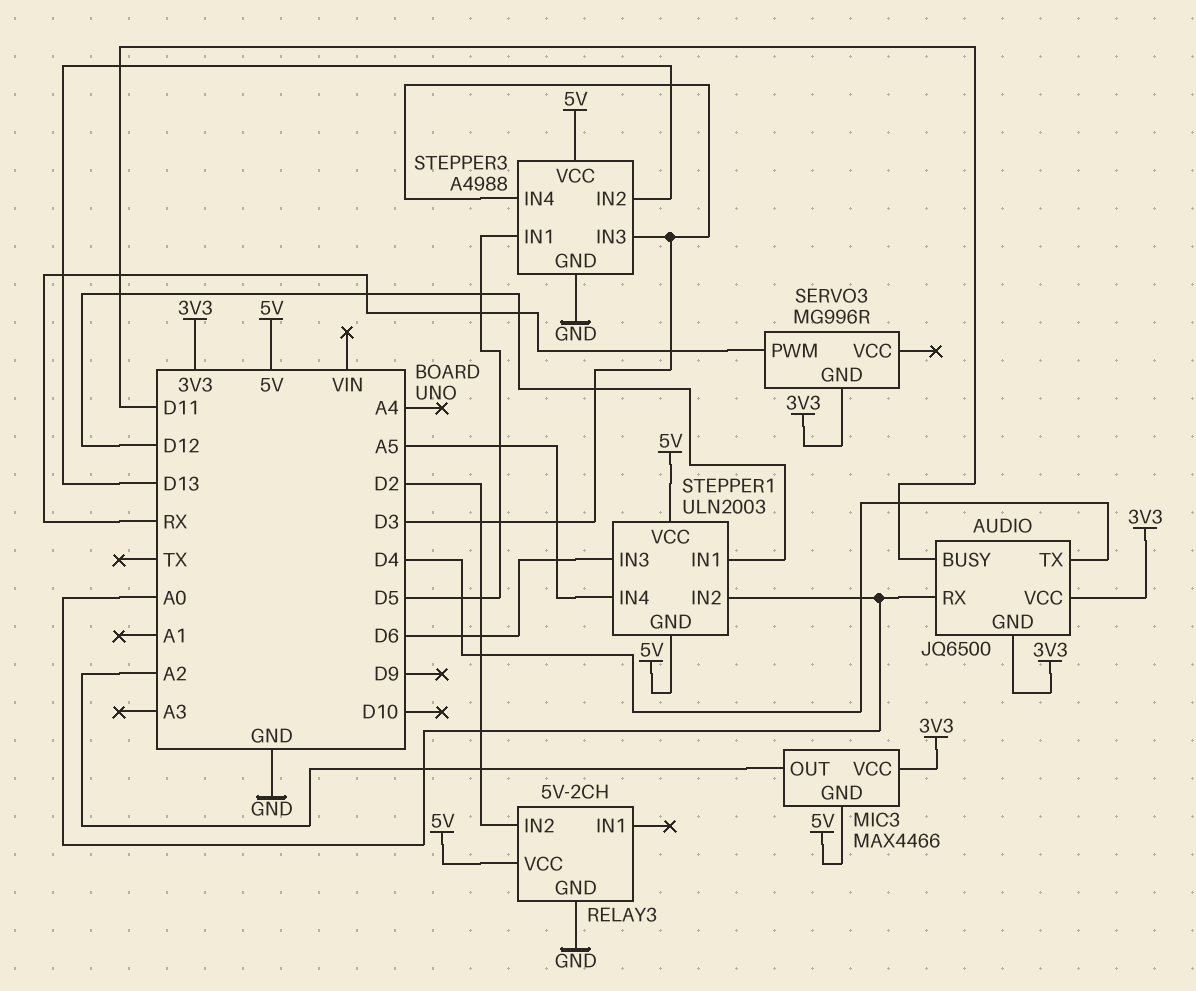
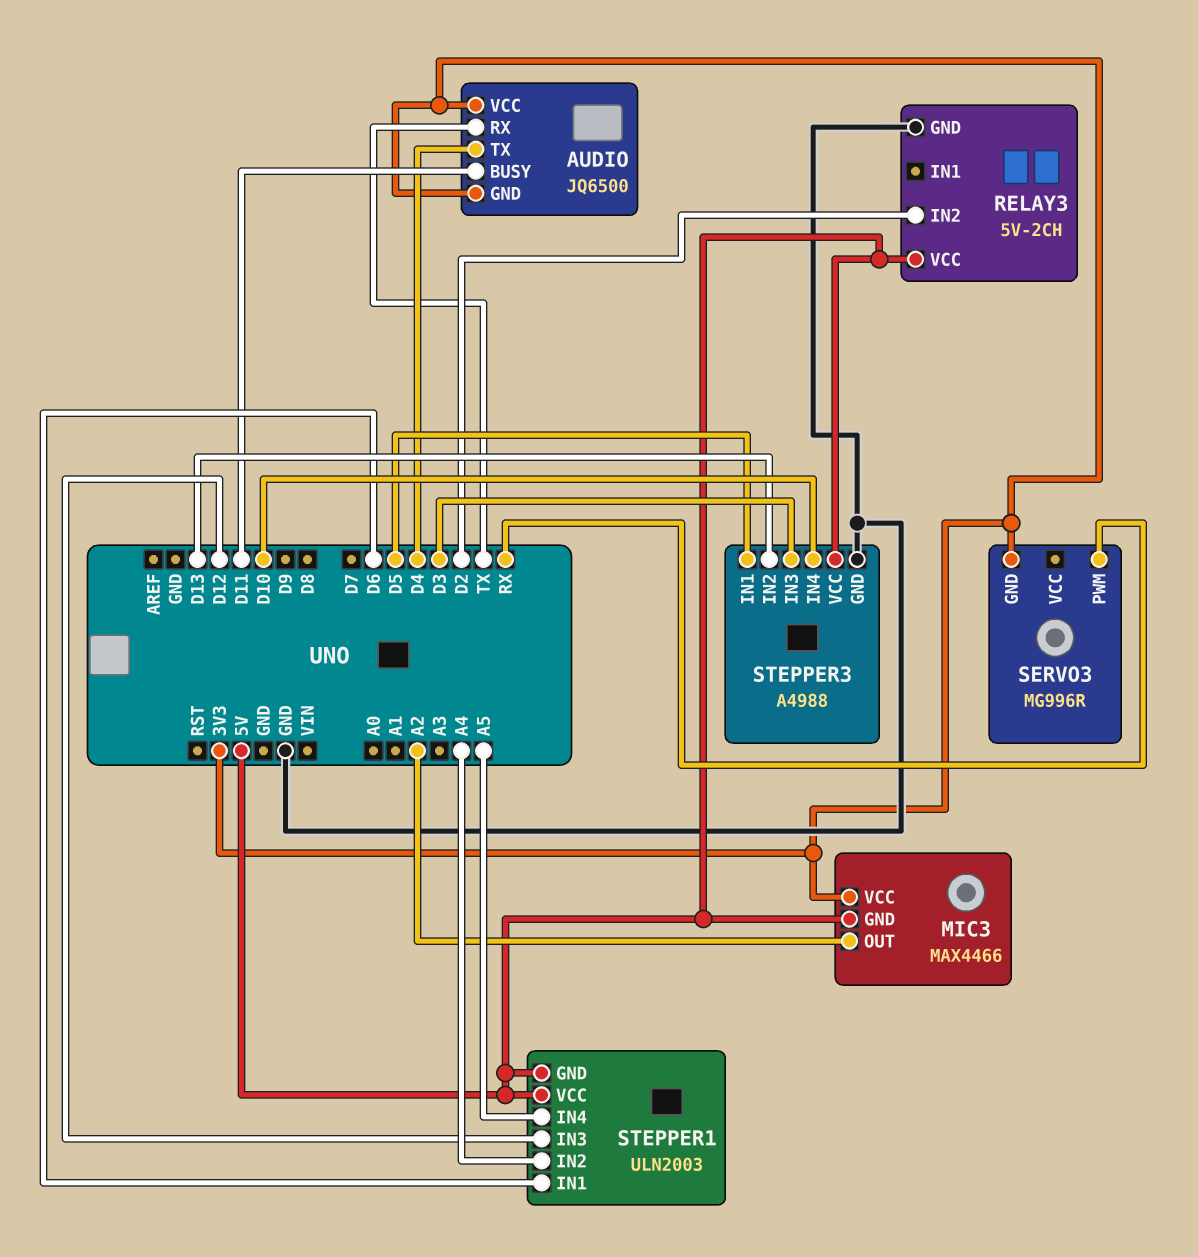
AUDIO pin RX: A0 -> TX
STEPPER1 pin IN1: D12 -> D6
STEPPER1 pin IN2: A0 -> A4
STEPPER1 pin IN3: D6 -> D12
STEPPER3 pin IN4: D3 -> D10

